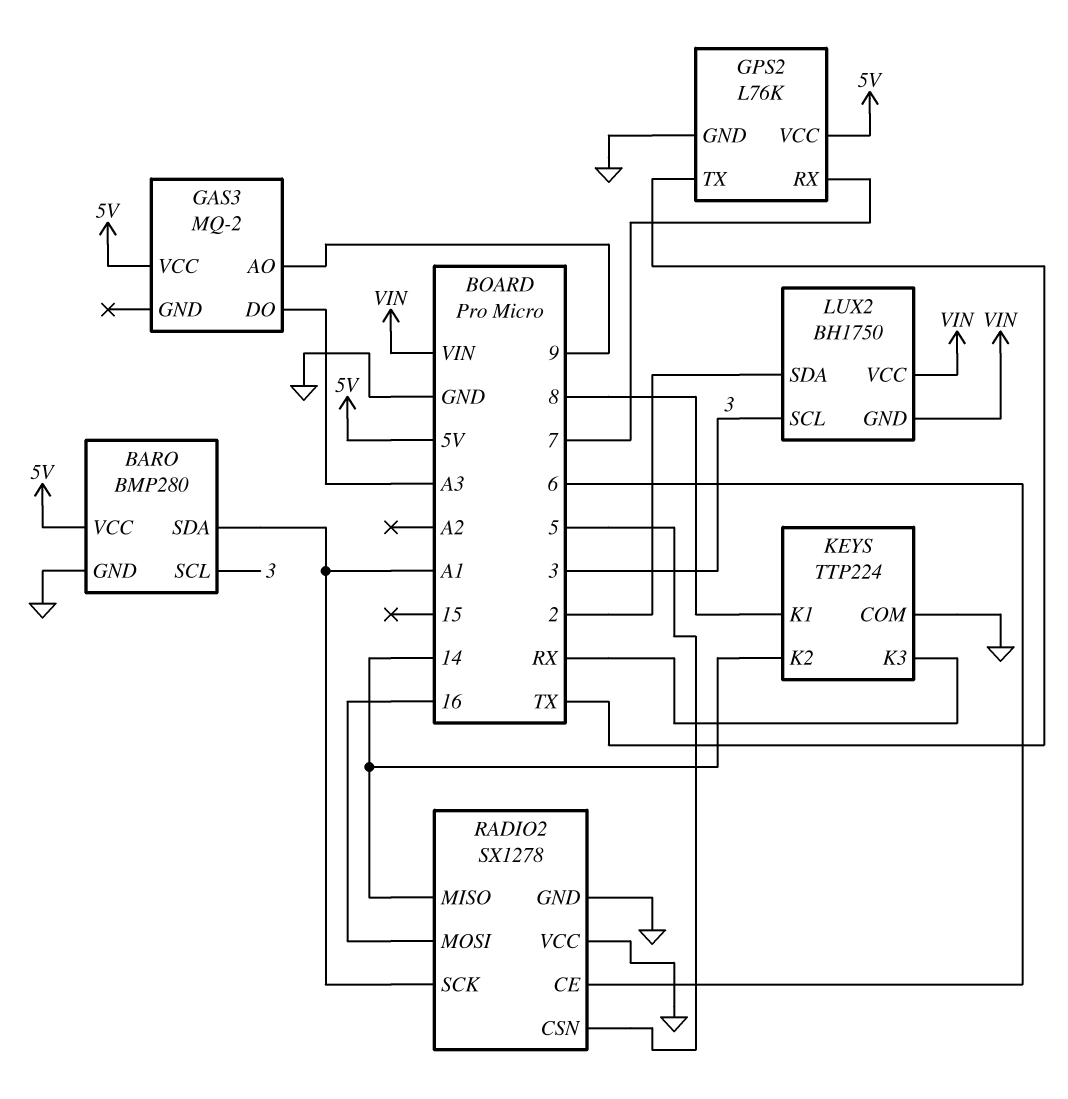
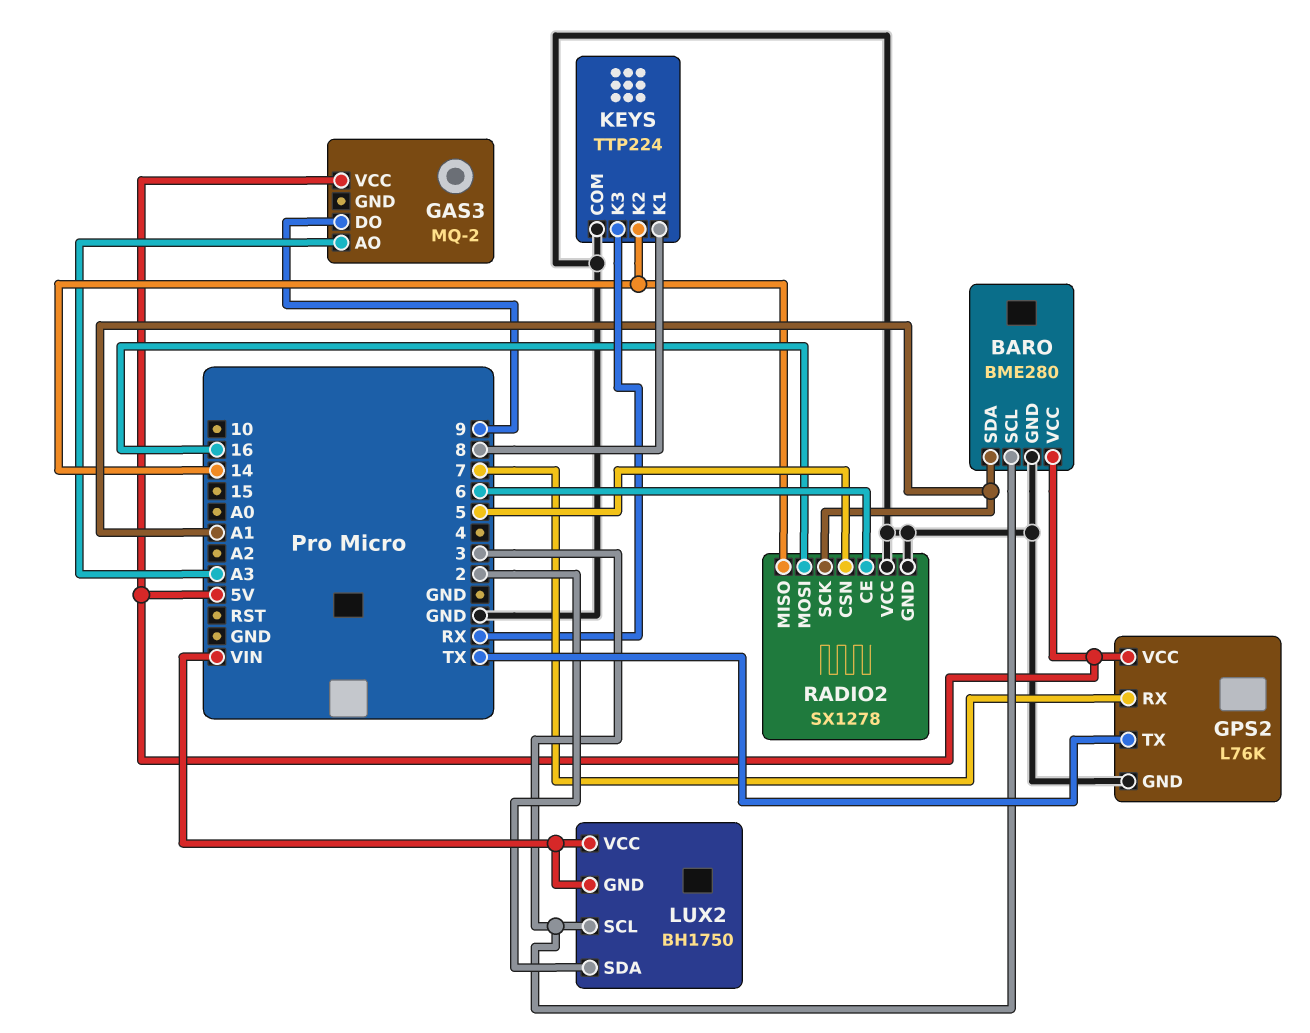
BARO: BMP280 -> BME280
GAS3 pin AO: 9 -> A3
GAS3 pin DO: A3 -> 9

